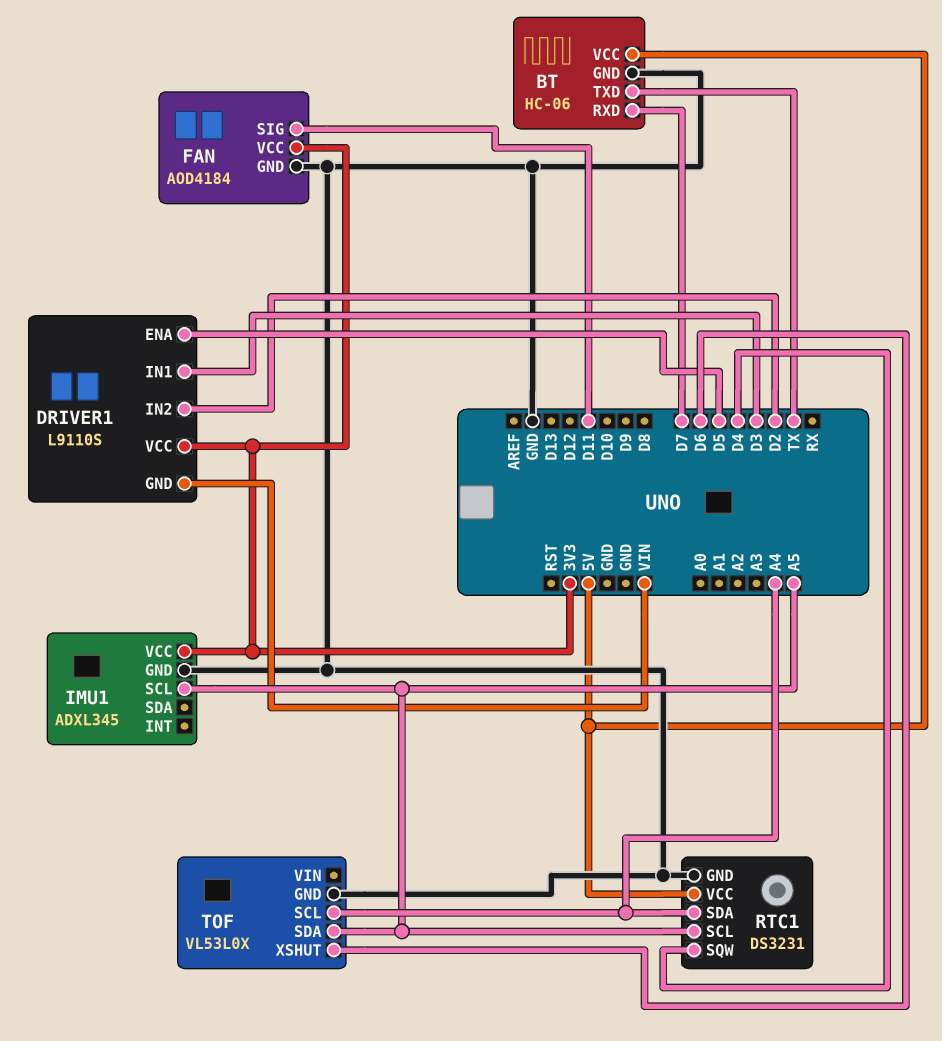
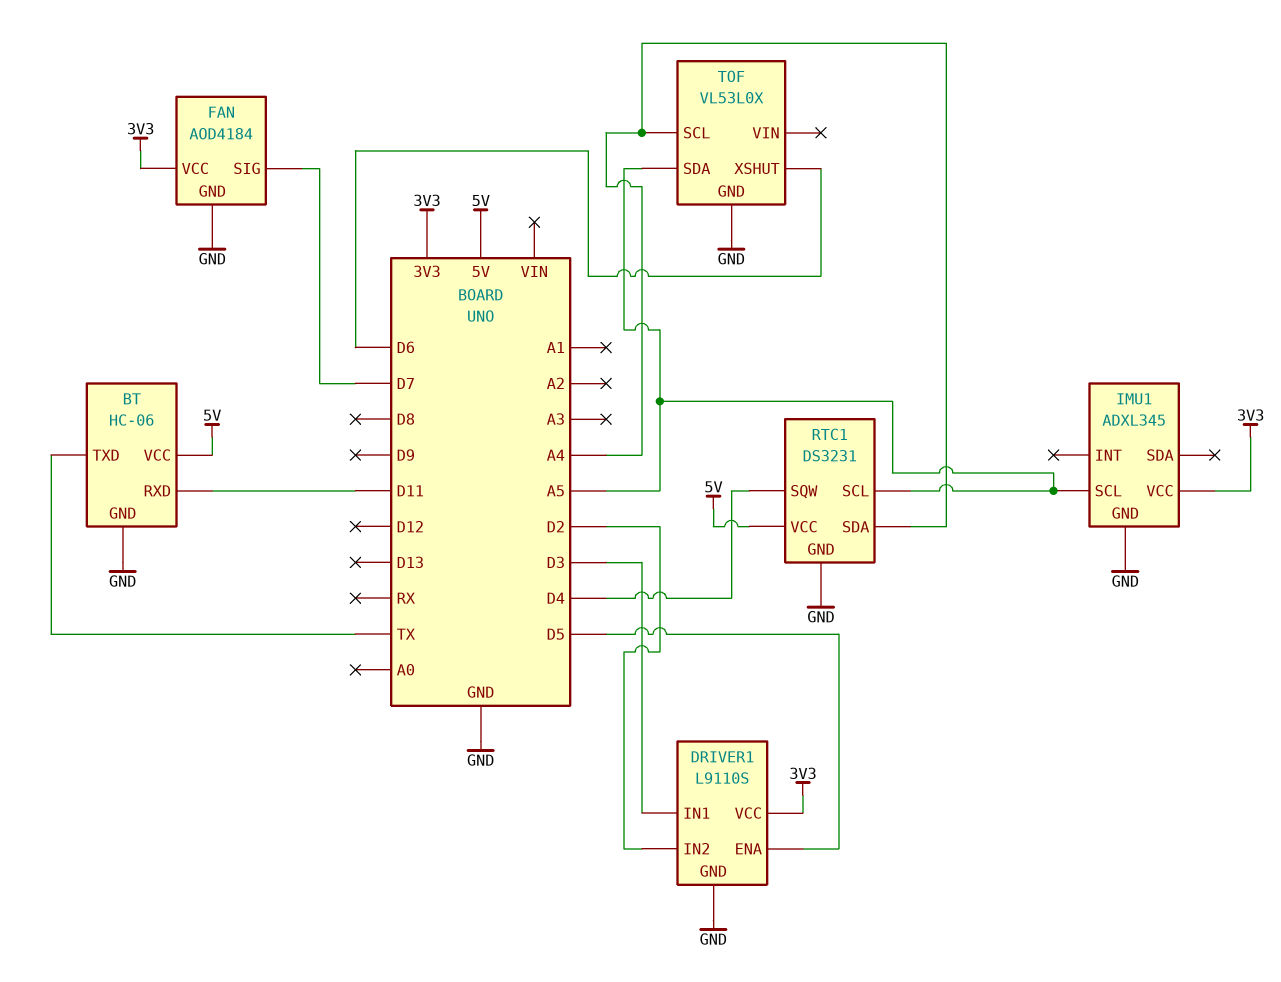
BT pin RXD: D7 -> D11
DRIVER1 pin GND: VIN -> GND
FAN pin SIG: D11 -> D7

